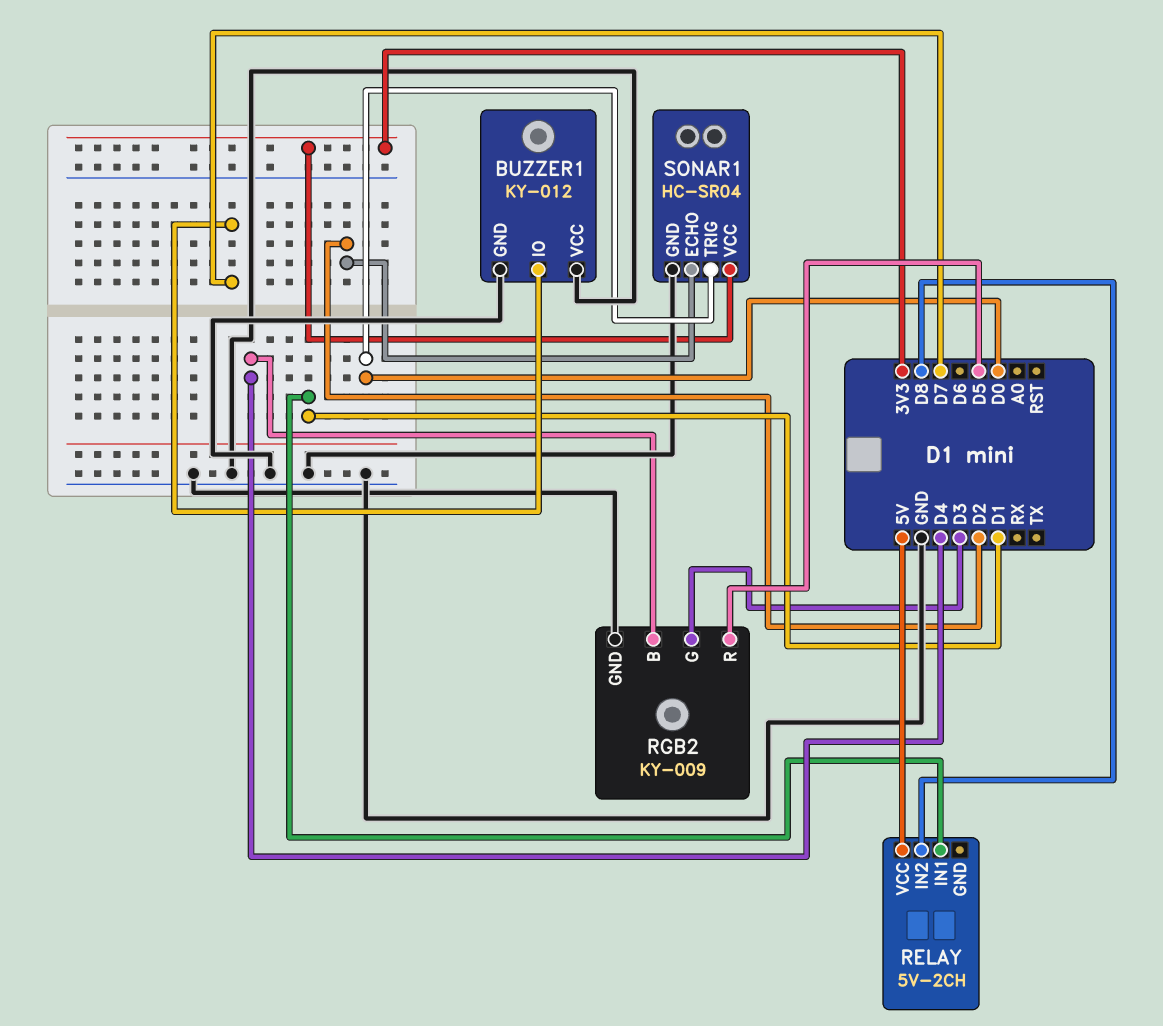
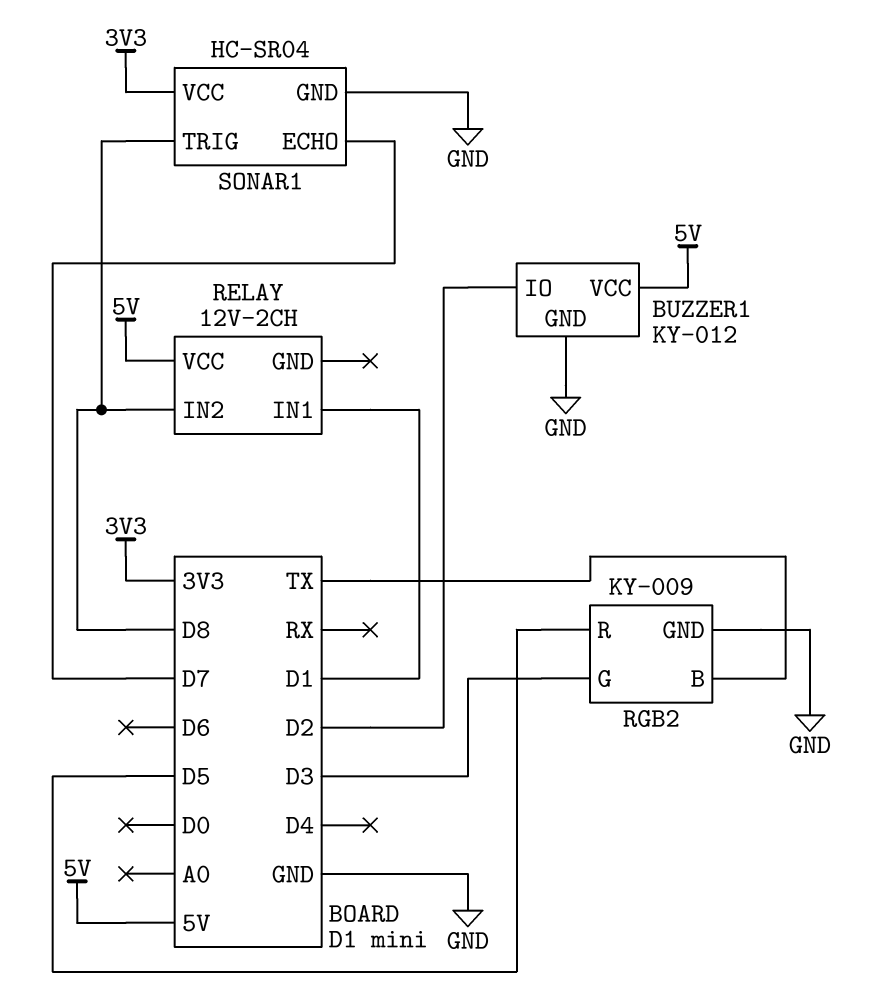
BUZZER1 pin IO: D7 -> D2
BUZZER1 pin VCC: GND -> 5V
RELAY: 5V-2CH -> 12V-2CH
RGB2 pin B: D4 -> TX
SONAR1 pin ECHO: D2 -> D7
SONAR1 pin TRIG: D0 -> D8

